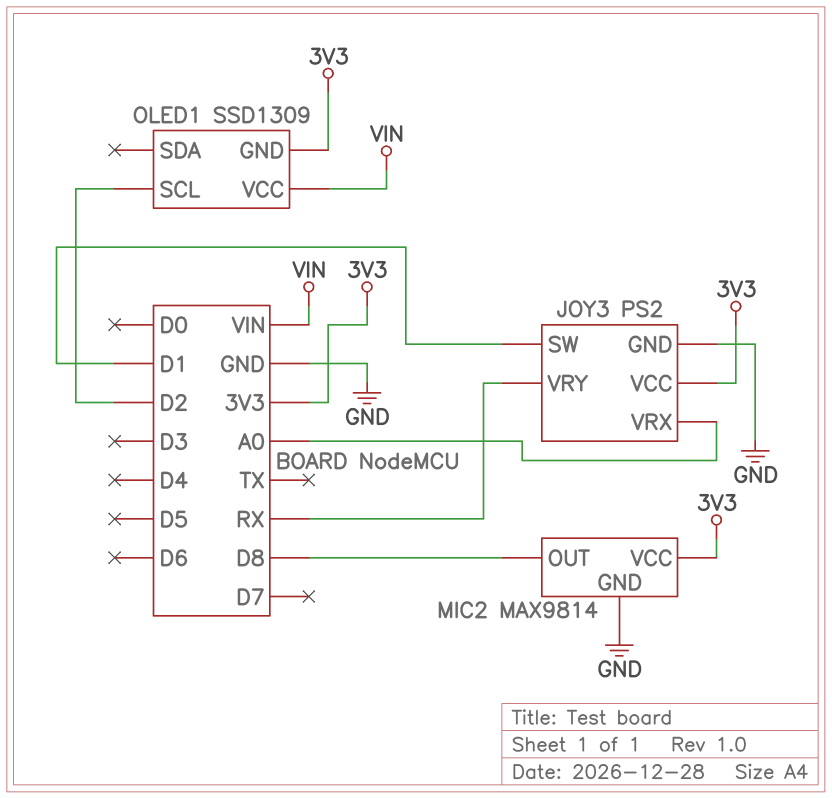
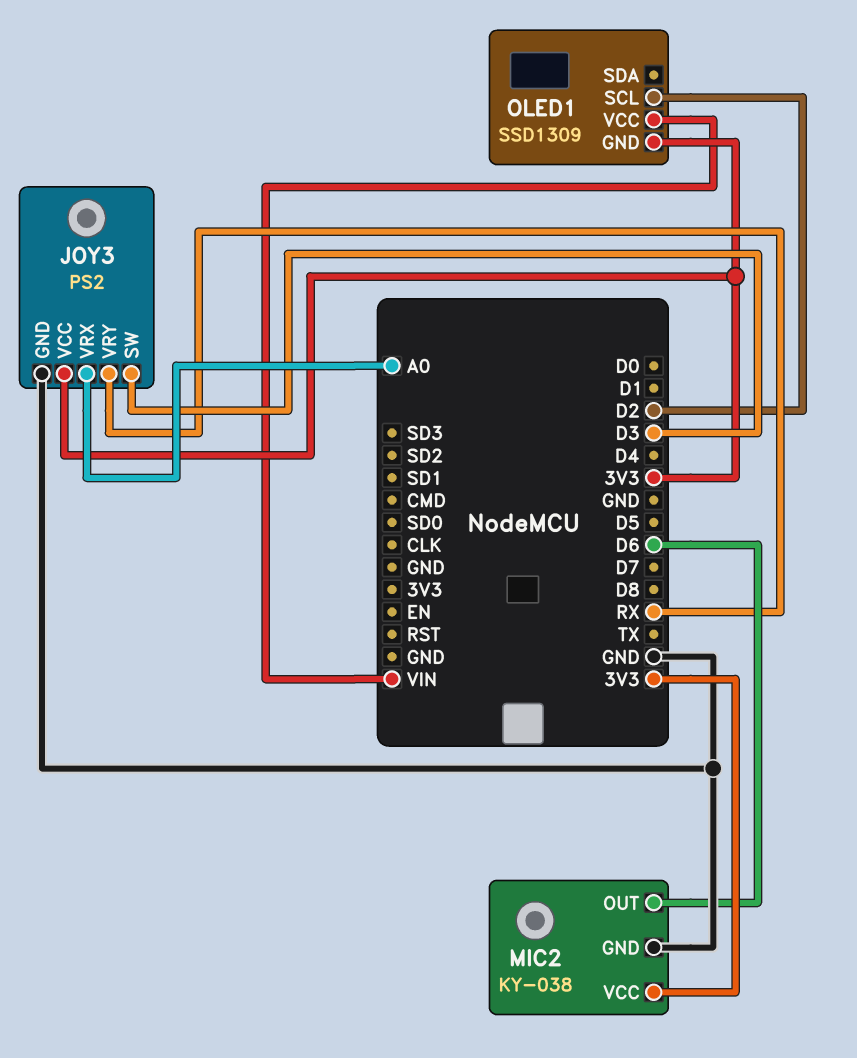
JOY3 pin SW: D1 -> D3
MIC2: MAX9814 -> KY-038
MIC2 pin OUT: D8 -> D6

